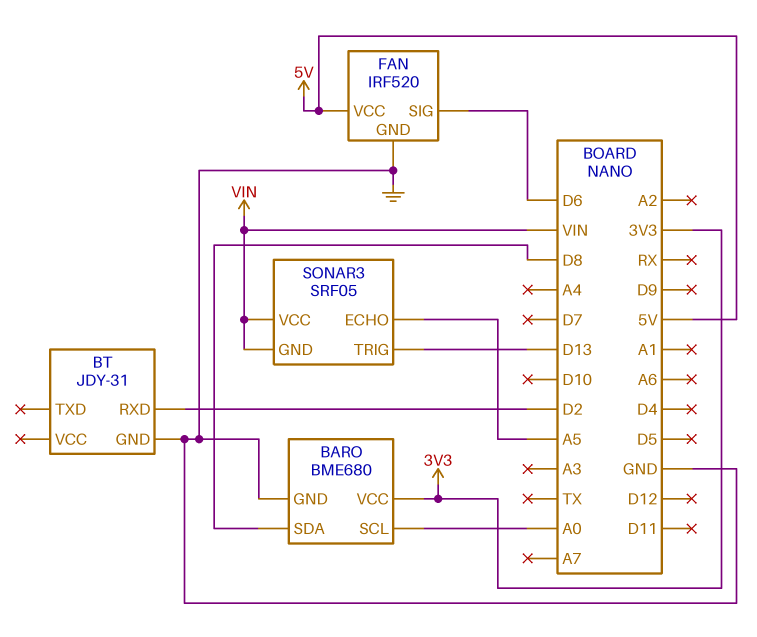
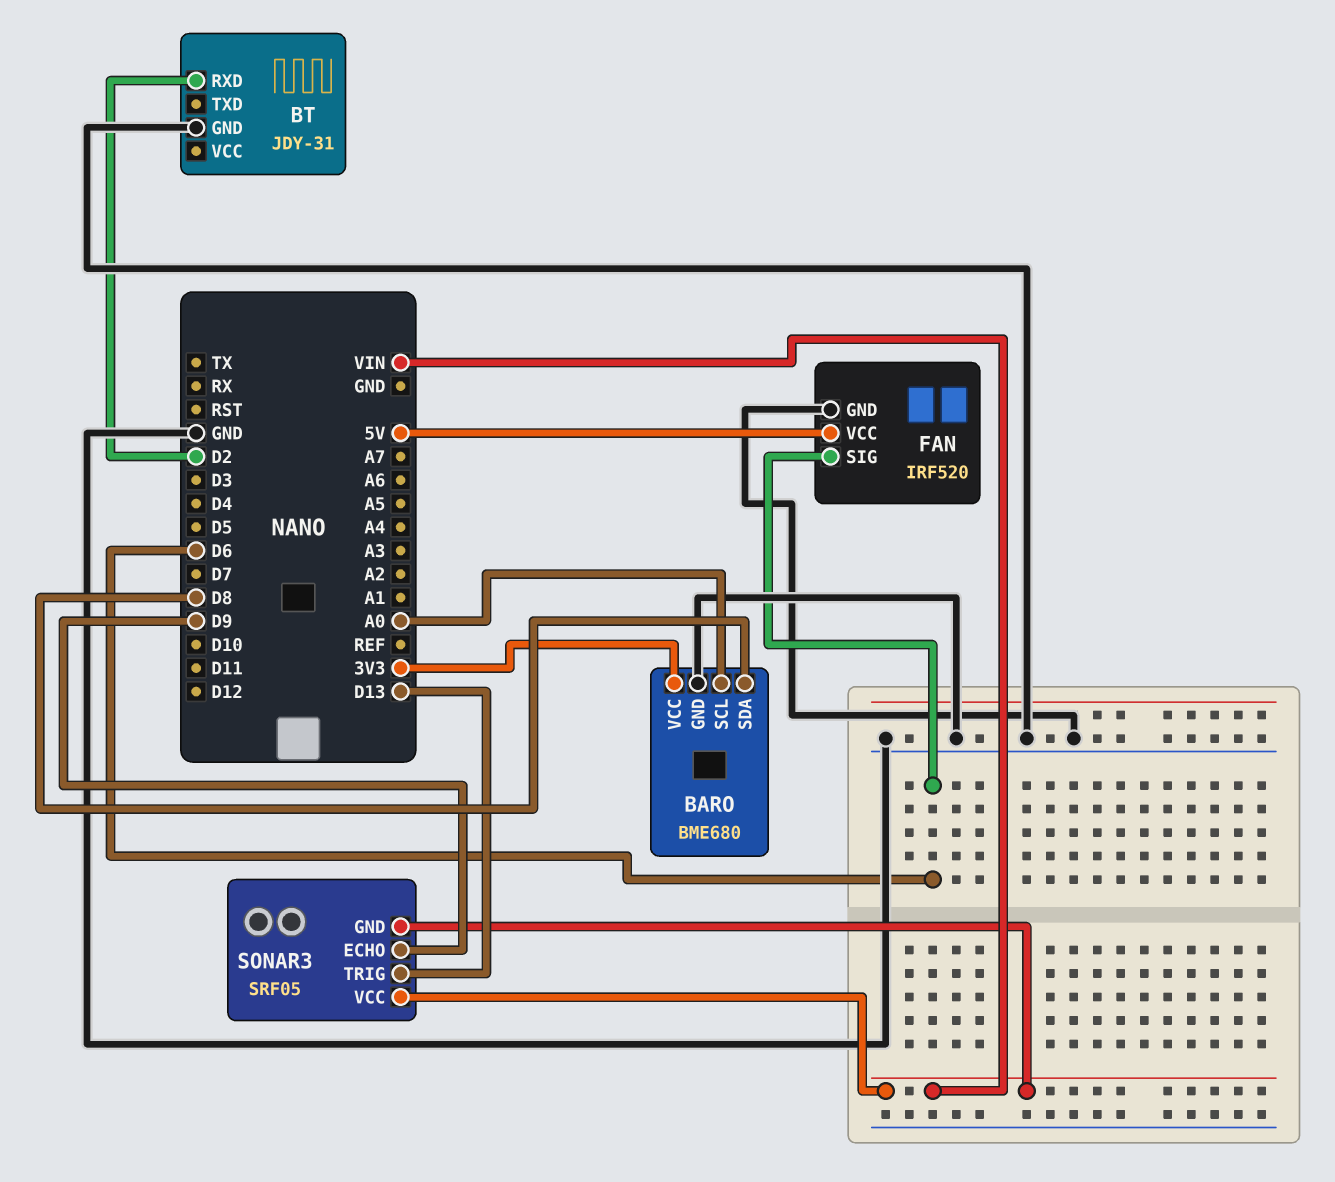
SONAR3 pin ECHO: A5 -> D9

